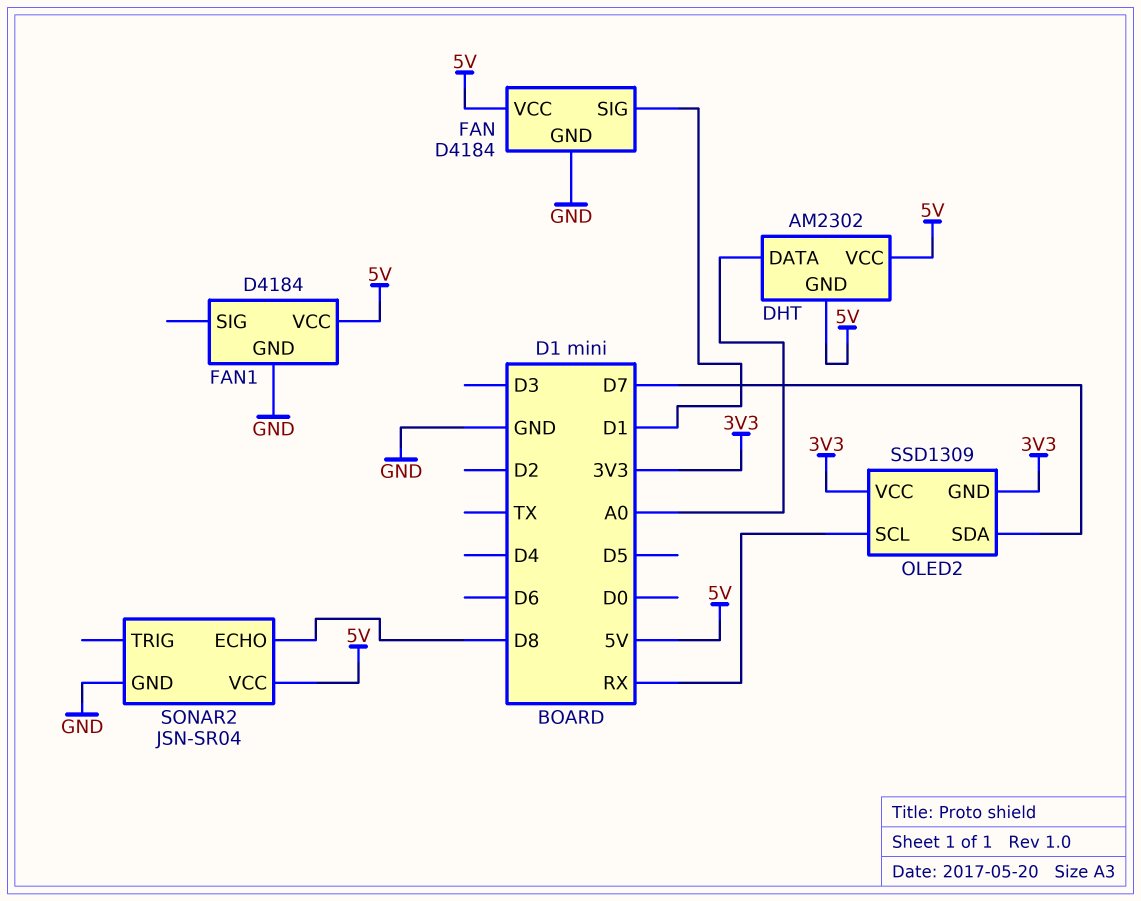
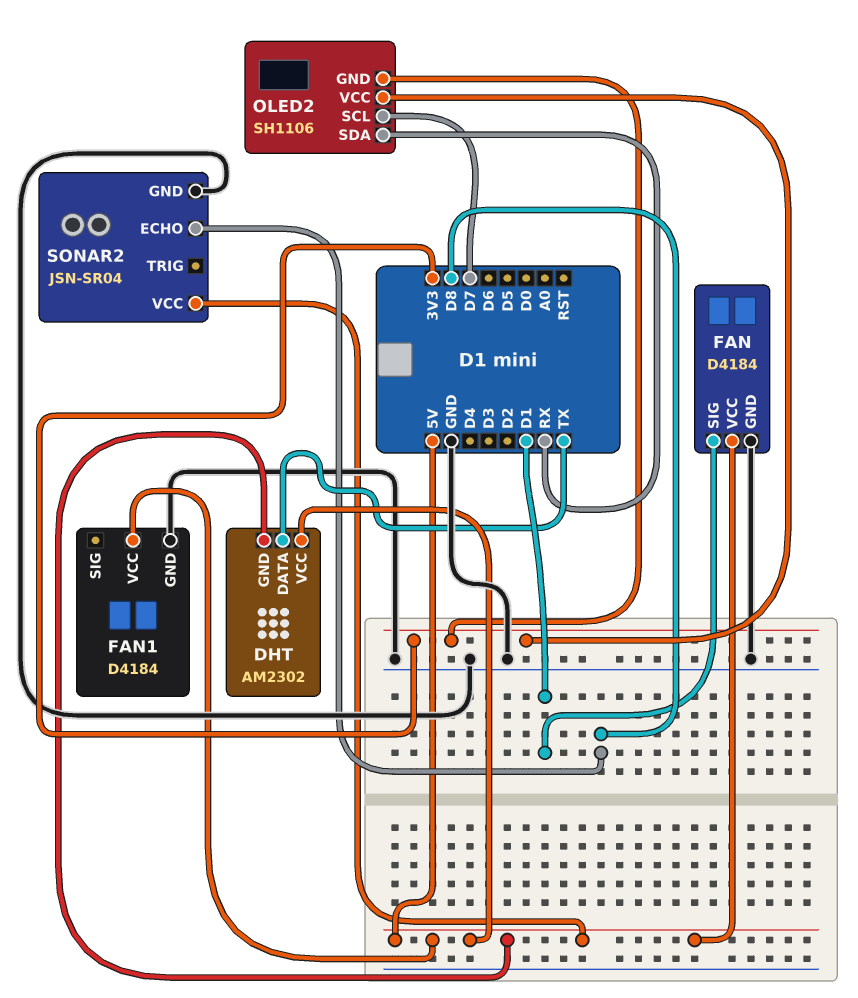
DHT pin DATA: A0 -> TX
OLED2: SSD1309 -> SH1106
OLED2 pin SCL: RX -> D7
OLED2 pin SDA: D7 -> RX

